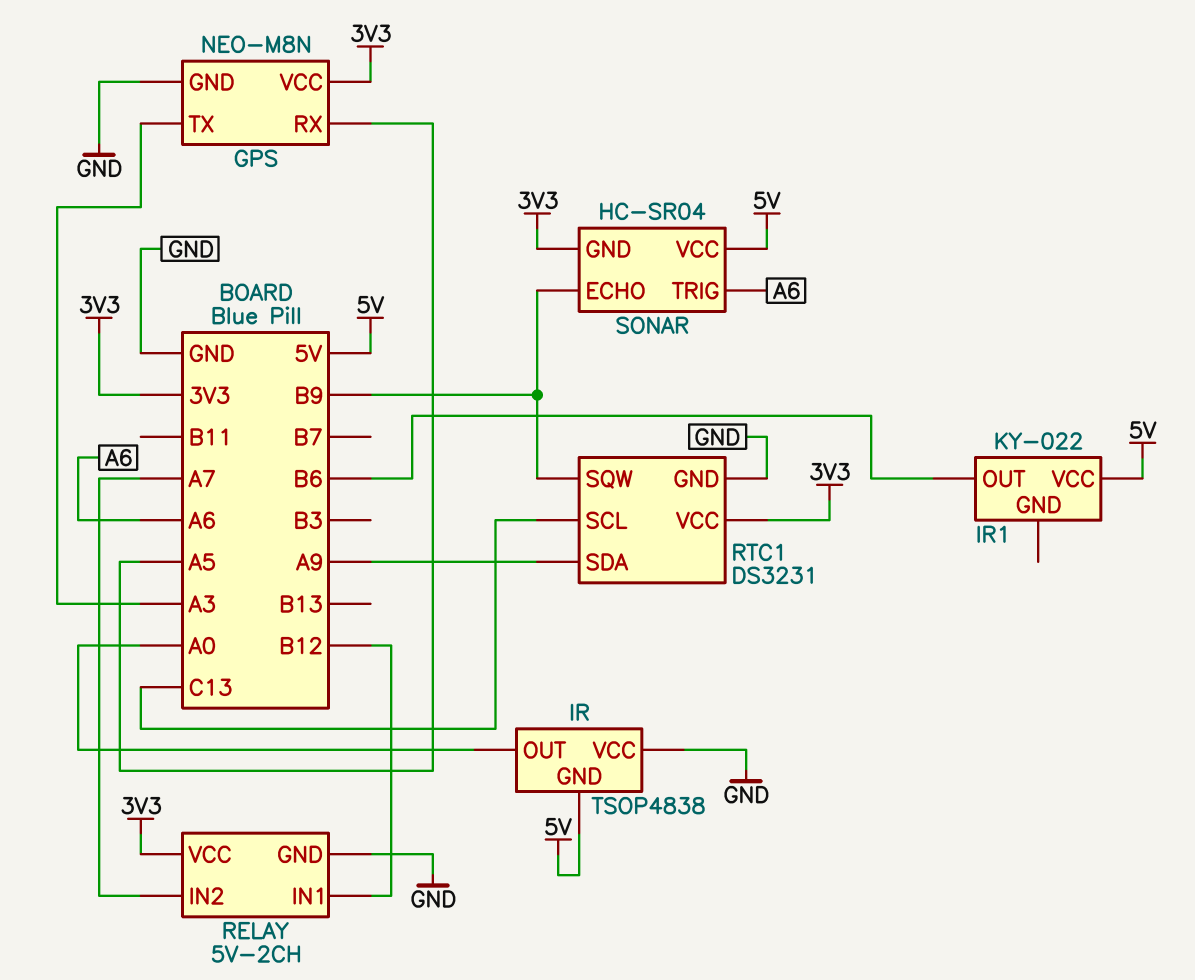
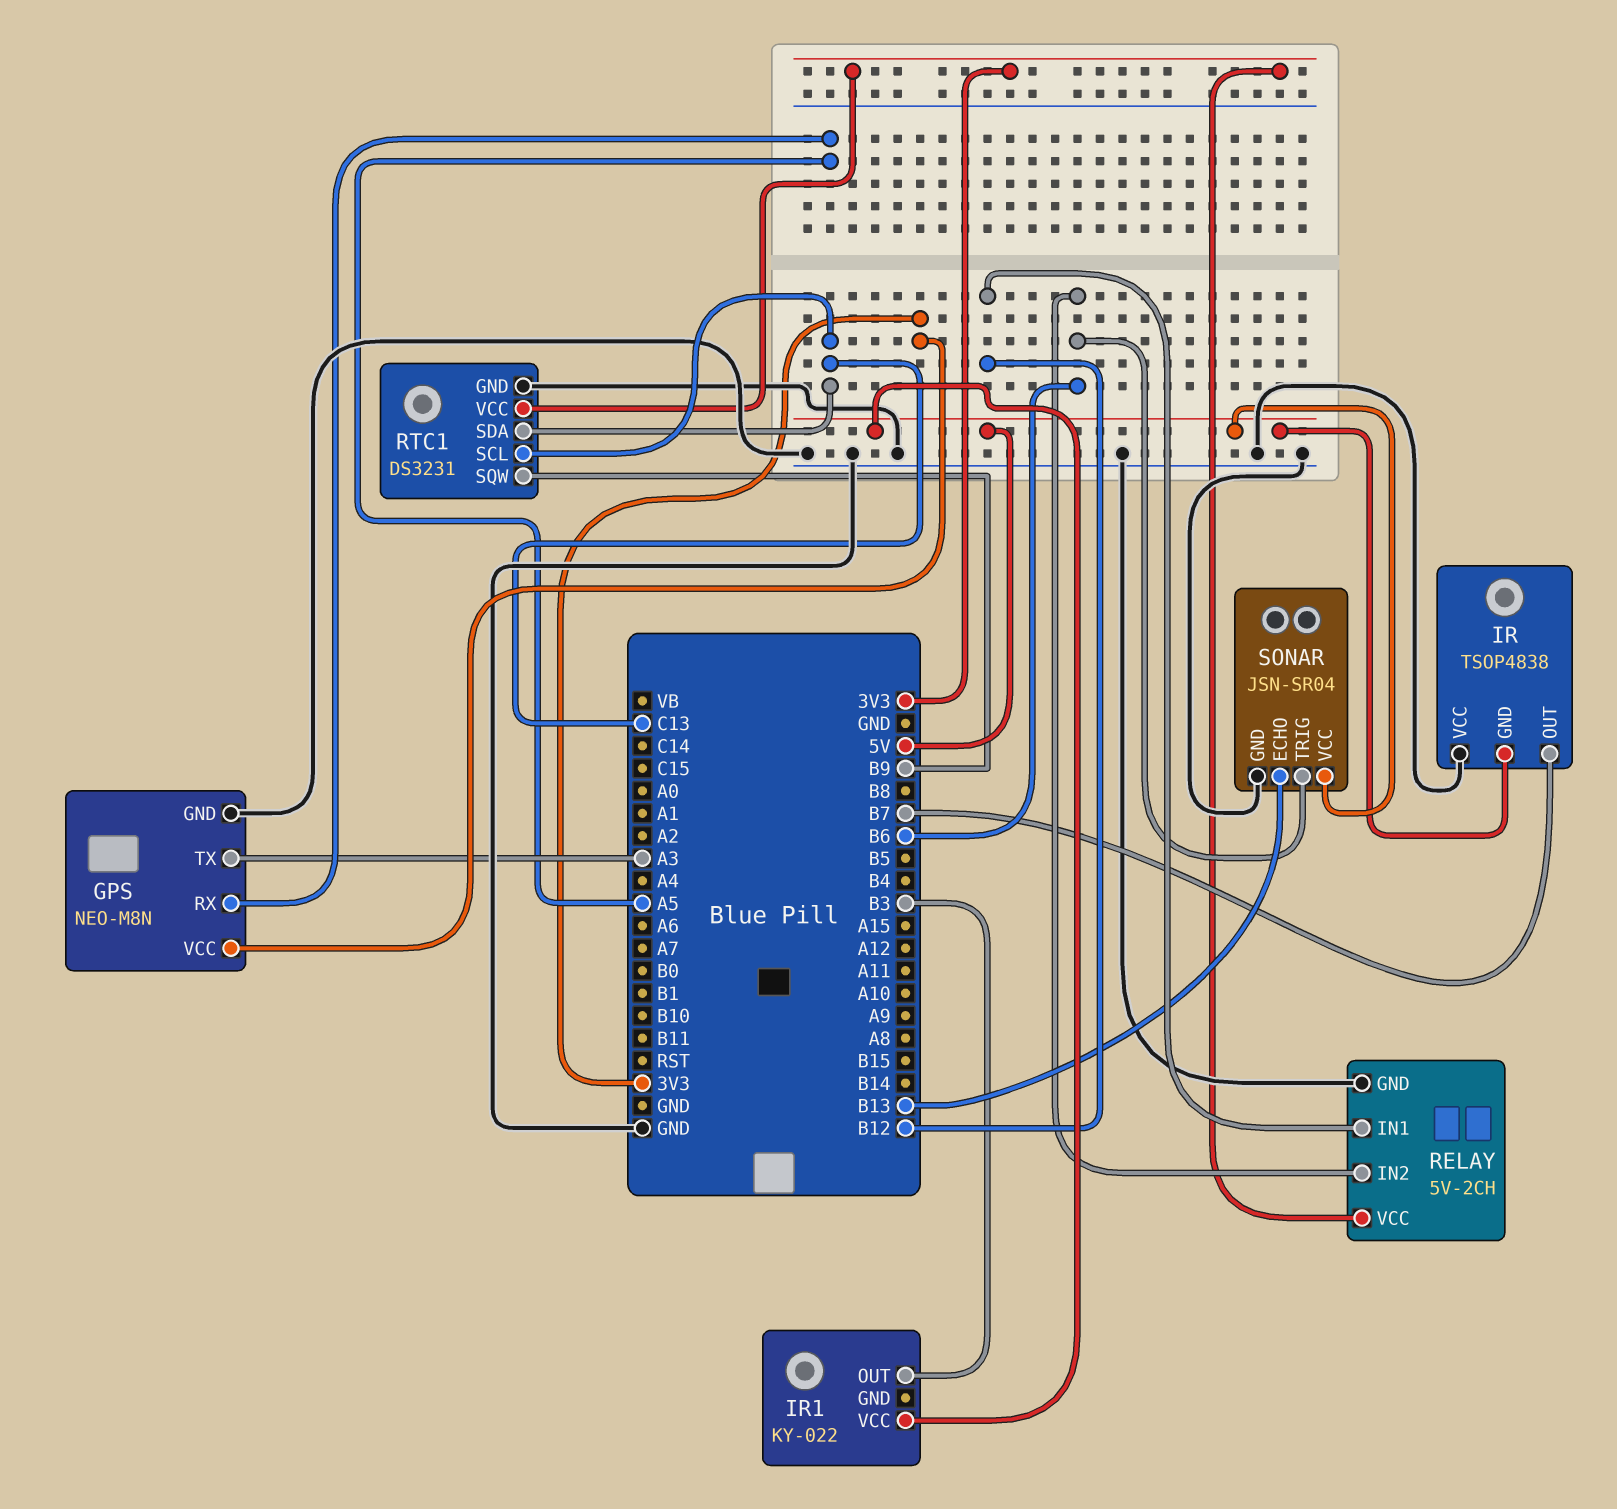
IR pin OUT: A0 -> B7
IR1 pin OUT: B6 -> B3
RELAY pin IN2: A7 -> B6
RTC1 pin SDA: A9 -> C13
SONAR: HC-SR04 -> JSN-SR04
SONAR pin ECHO: B9 -> B13
SONAR pin GND: 3V3 -> GND
SONAR pin TRIG: A6 -> B6

